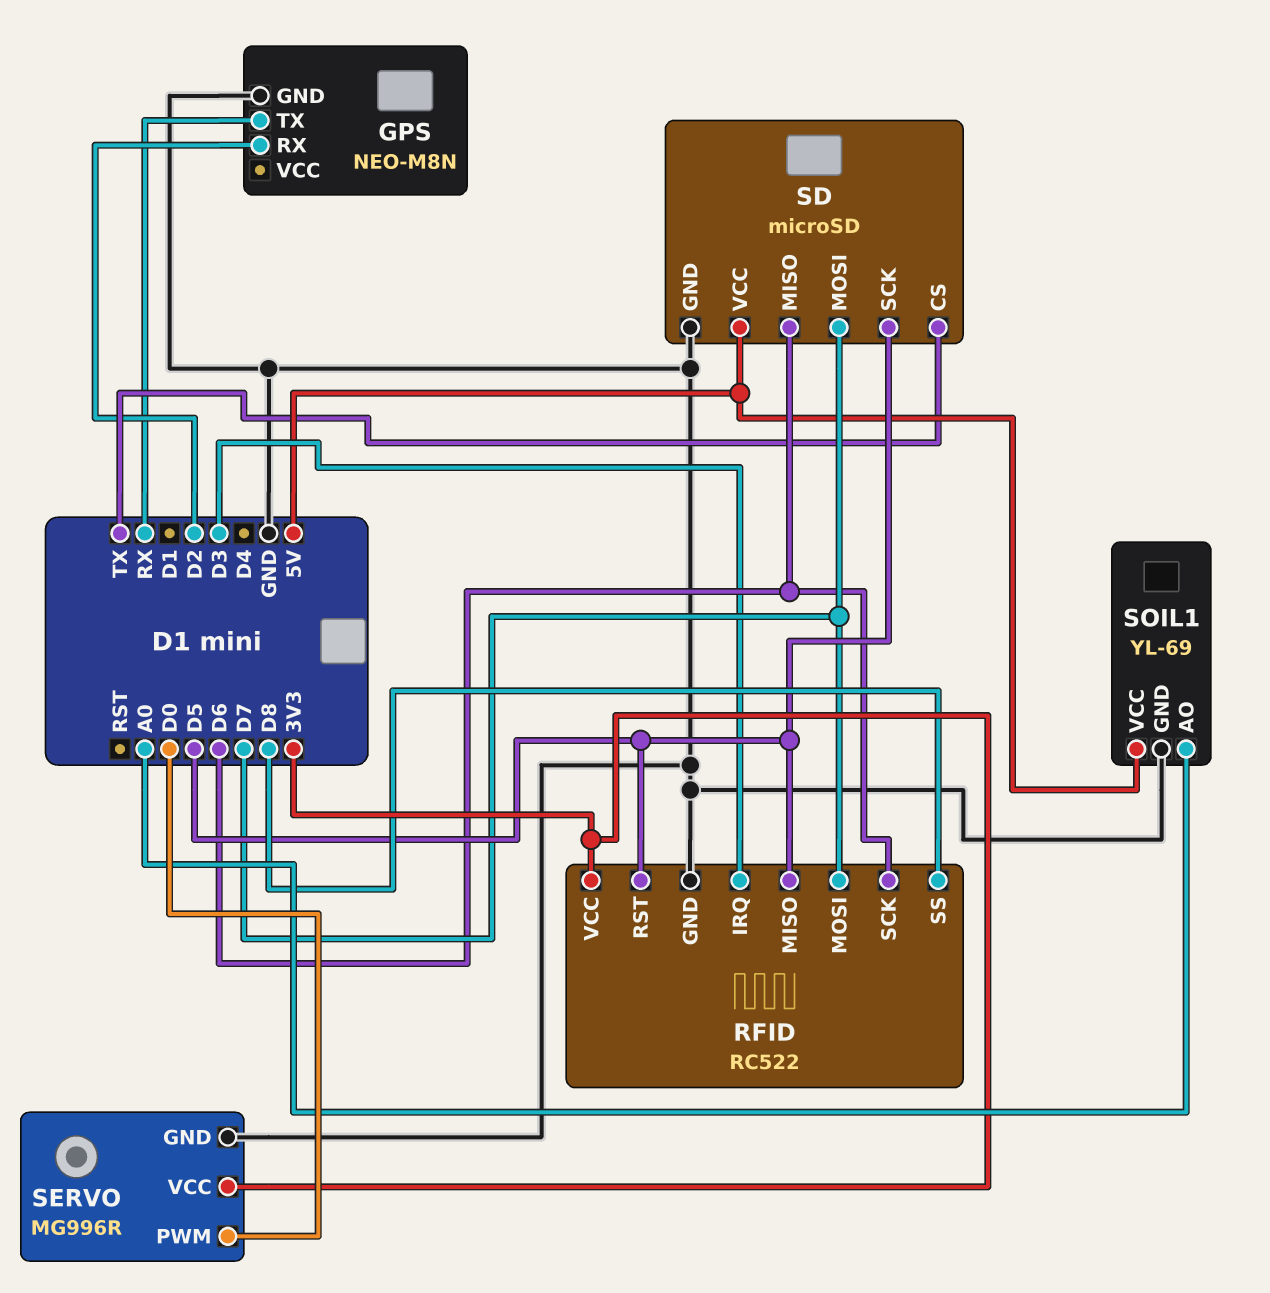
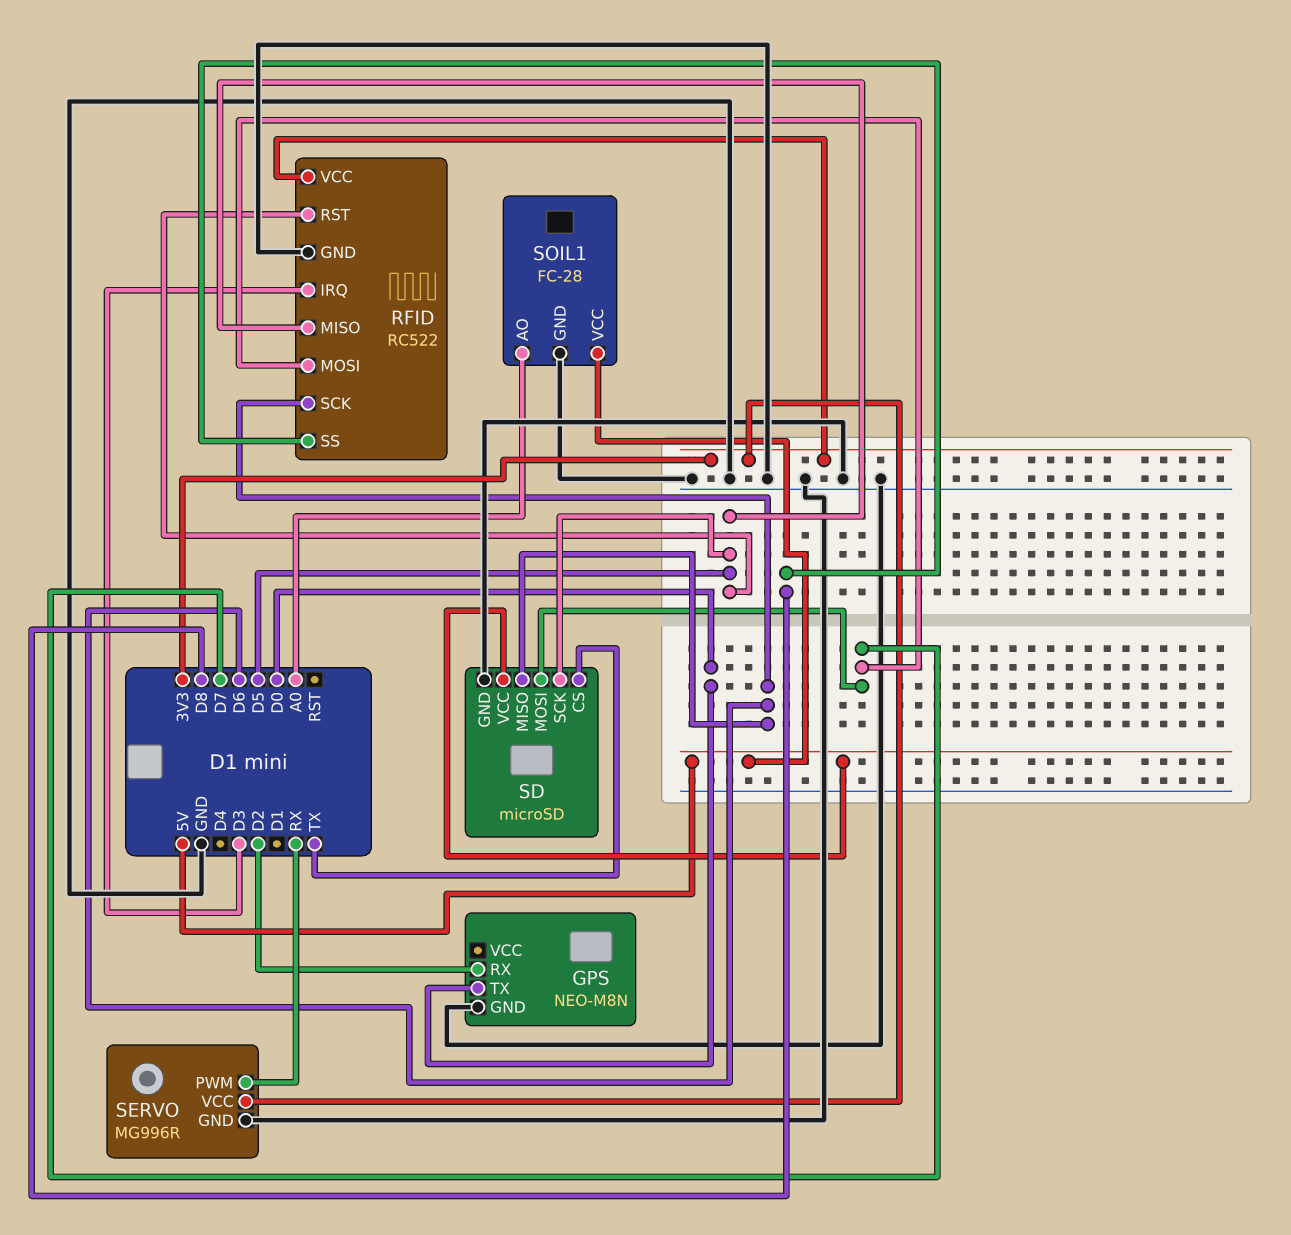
GPS pin TX: RX -> D0
SERVO pin PWM: D0 -> RX
SOIL1: YL-69 -> FC-28

